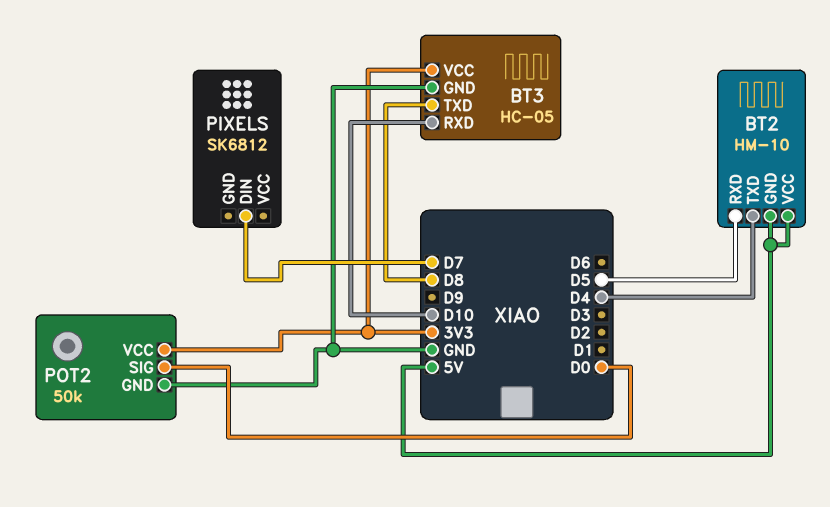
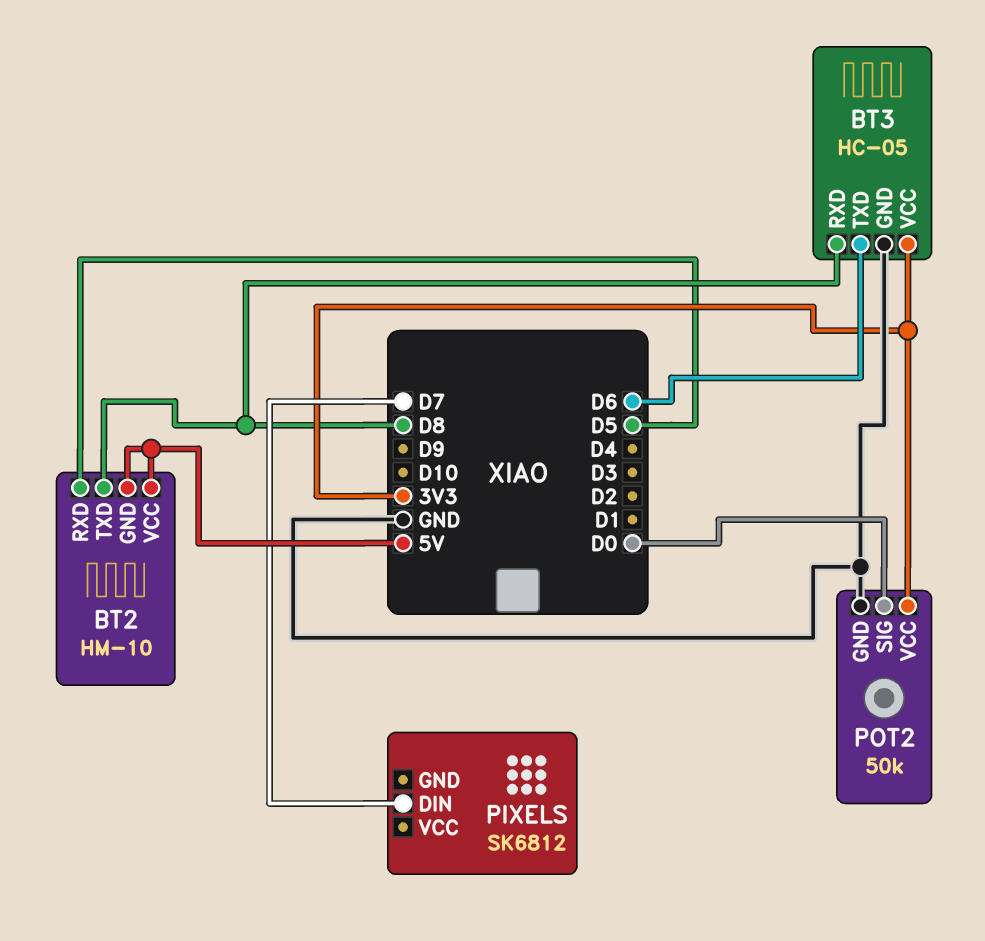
BT2 pin TXD: D4 -> D8
BT3 pin RXD: D10 -> D8
BT3 pin TXD: D8 -> D6

